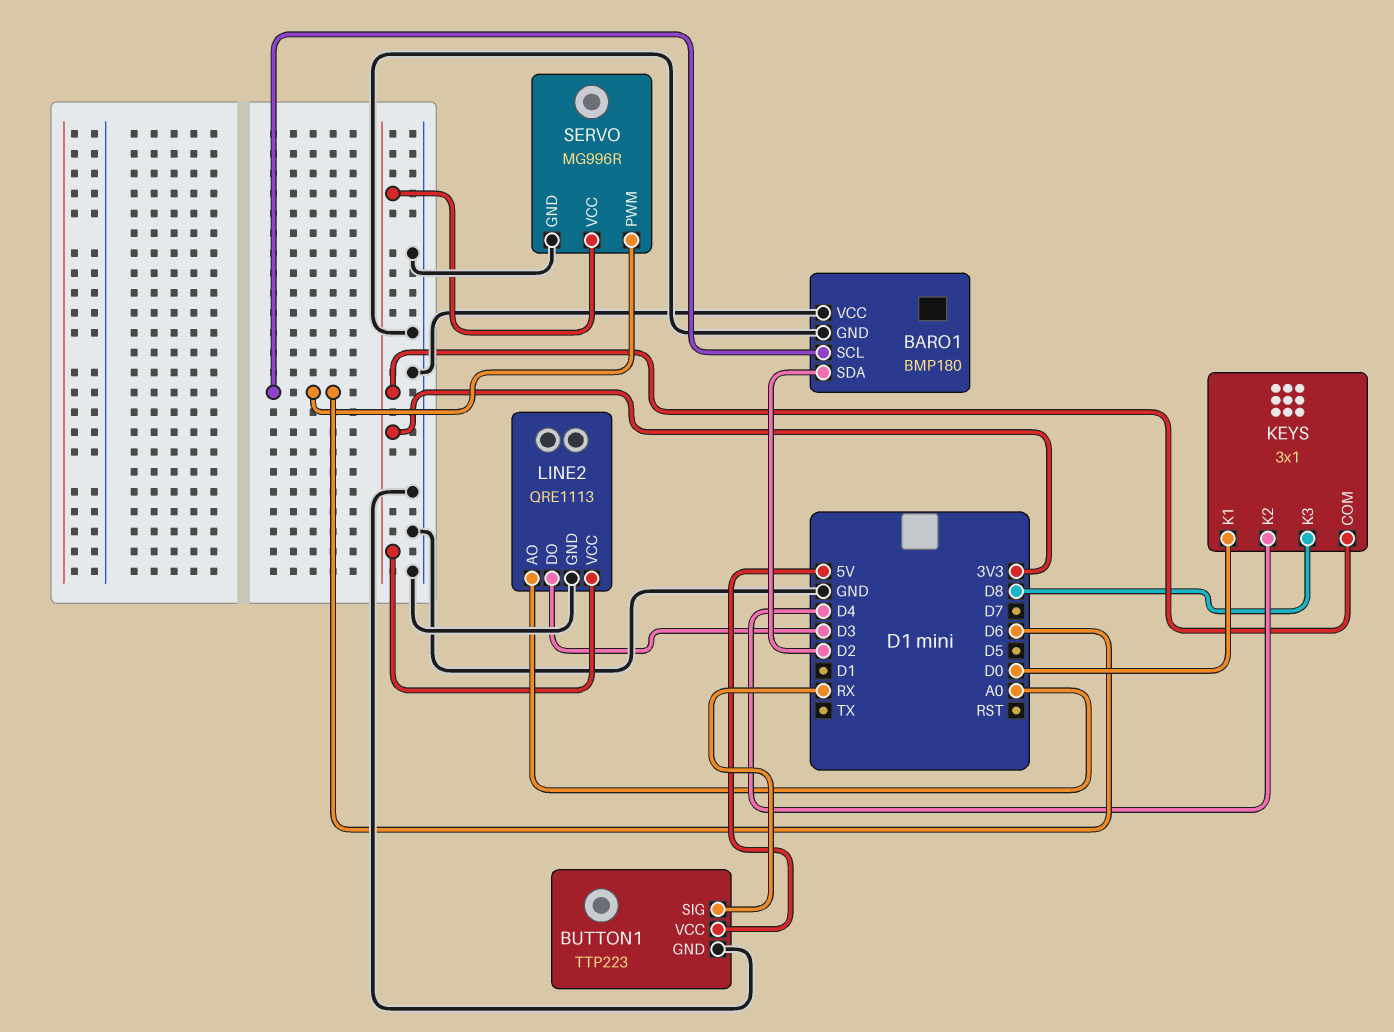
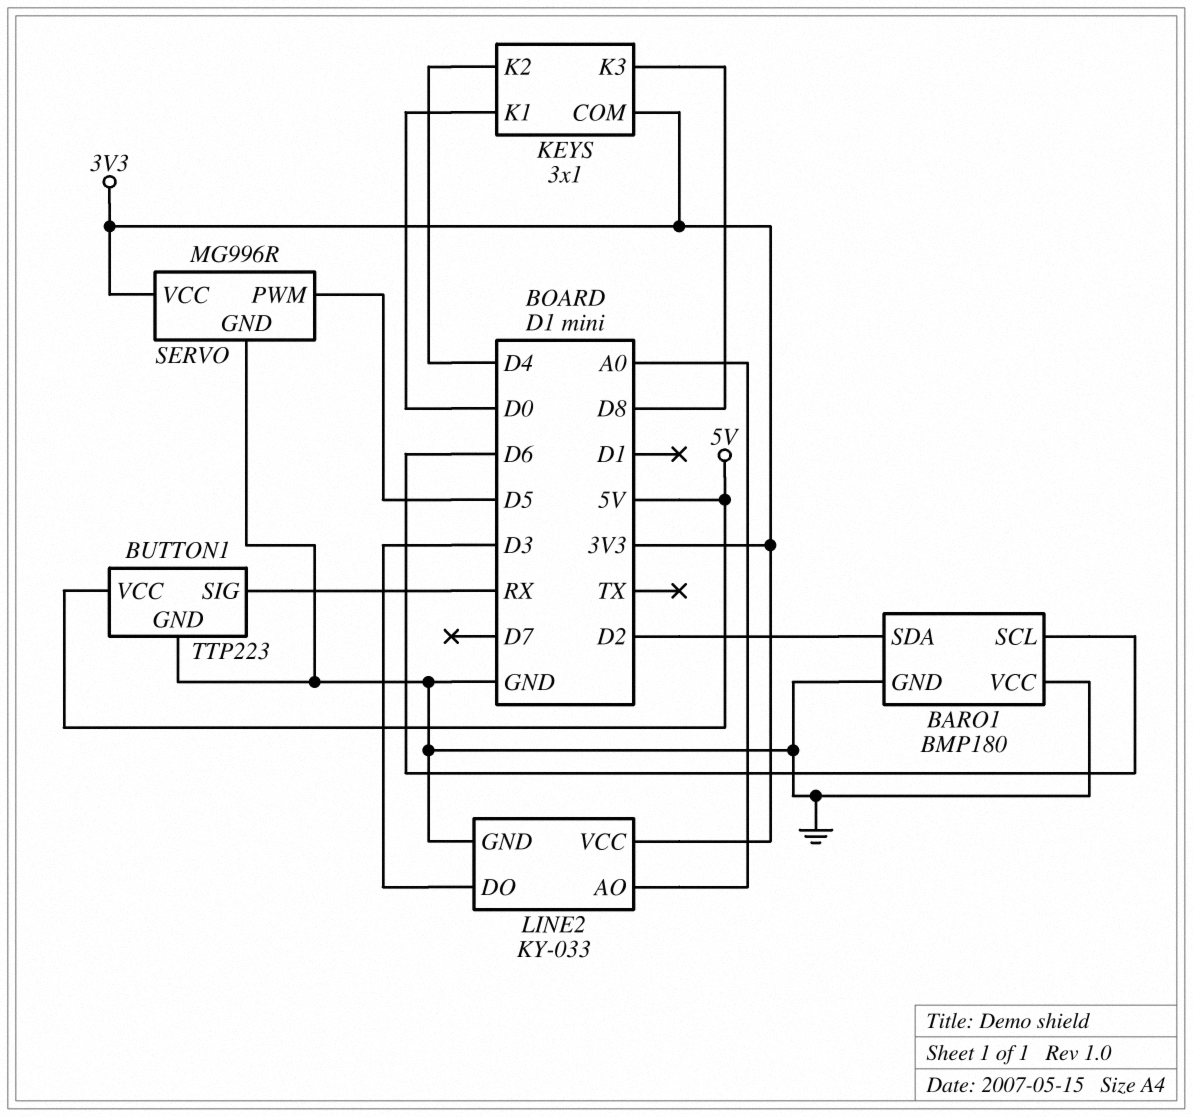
LINE2: QRE1113 -> KY-033
SERVO pin PWM: D6 -> D5

